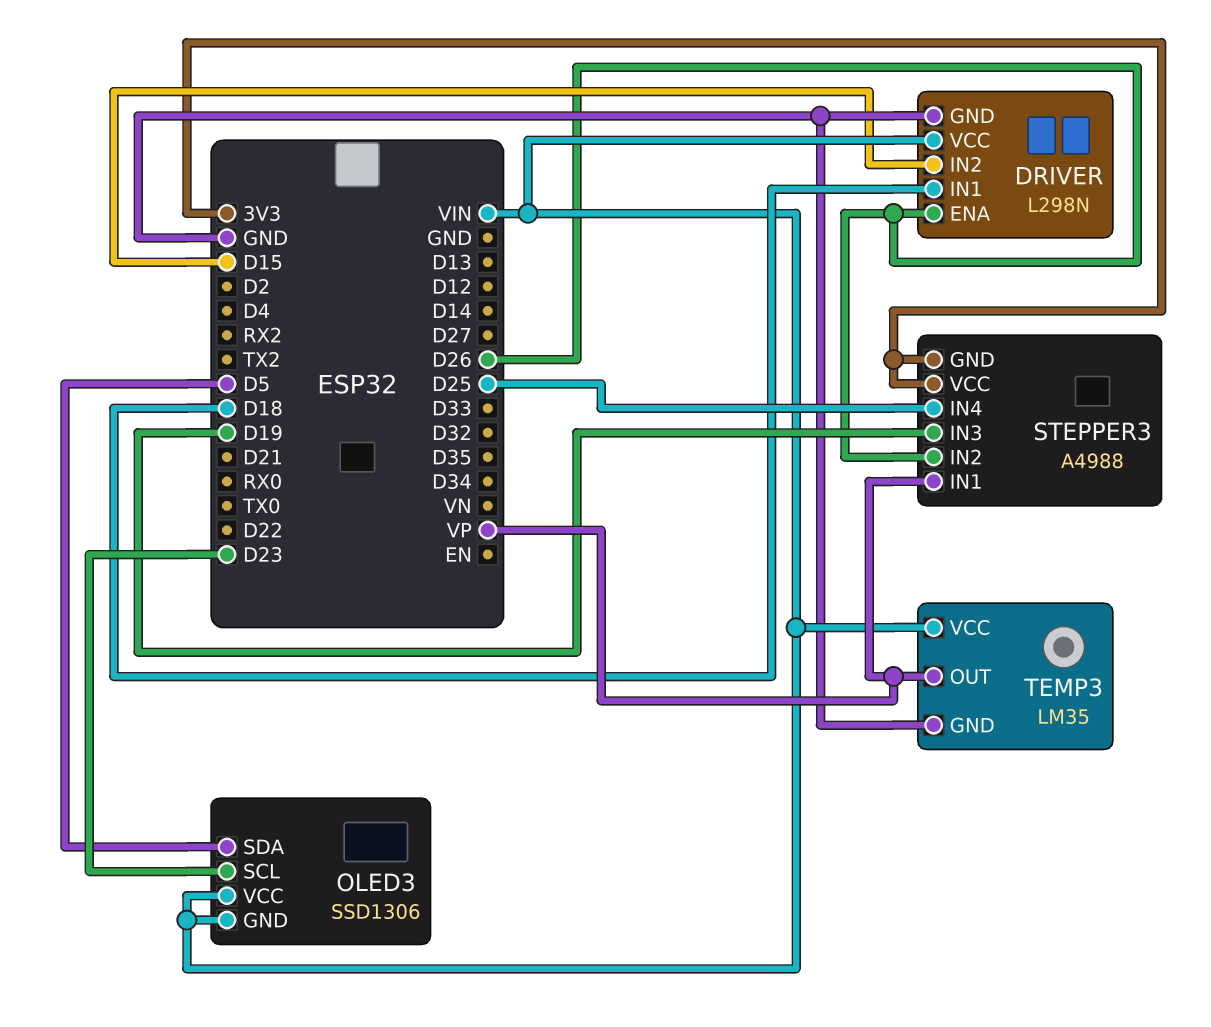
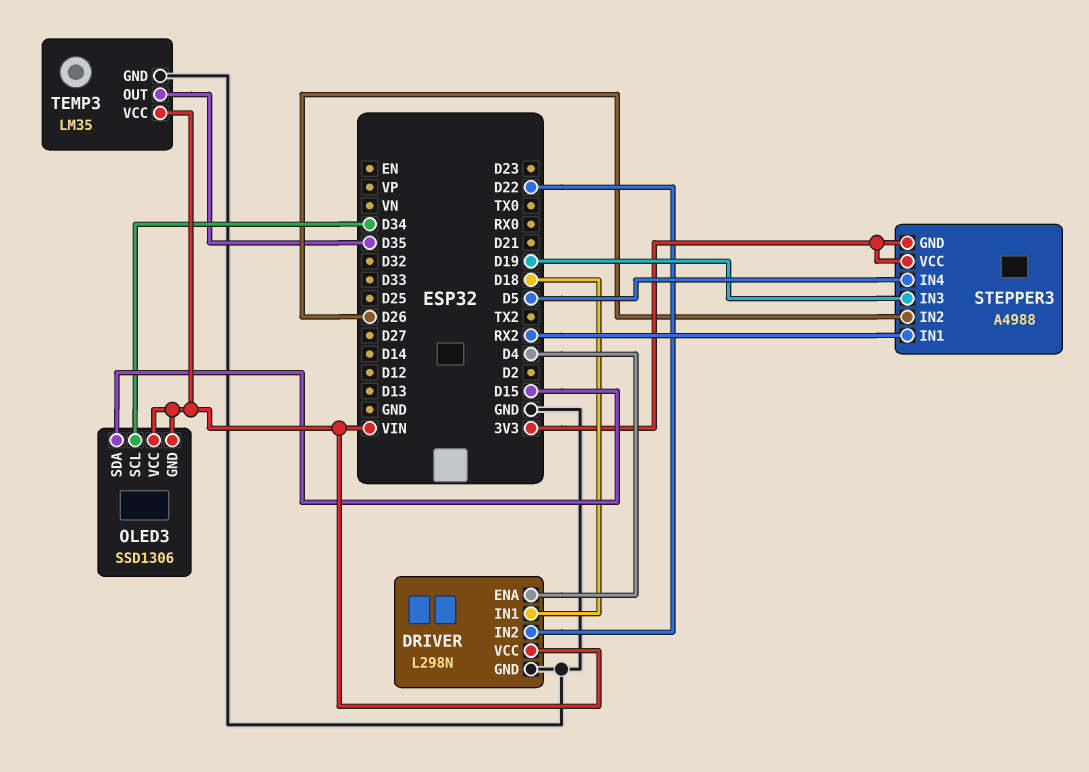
DRIVER pin ENA: D26 -> D4
DRIVER pin IN2: D15 -> D22
OLED3 pin SCL: D23 -> D34
OLED3 pin SDA: D5 -> D15
STEPPER3 pin IN1: VP -> RX2
STEPPER3 pin IN4: D25 -> D5
TEMP3 pin OUT: VP -> D35

